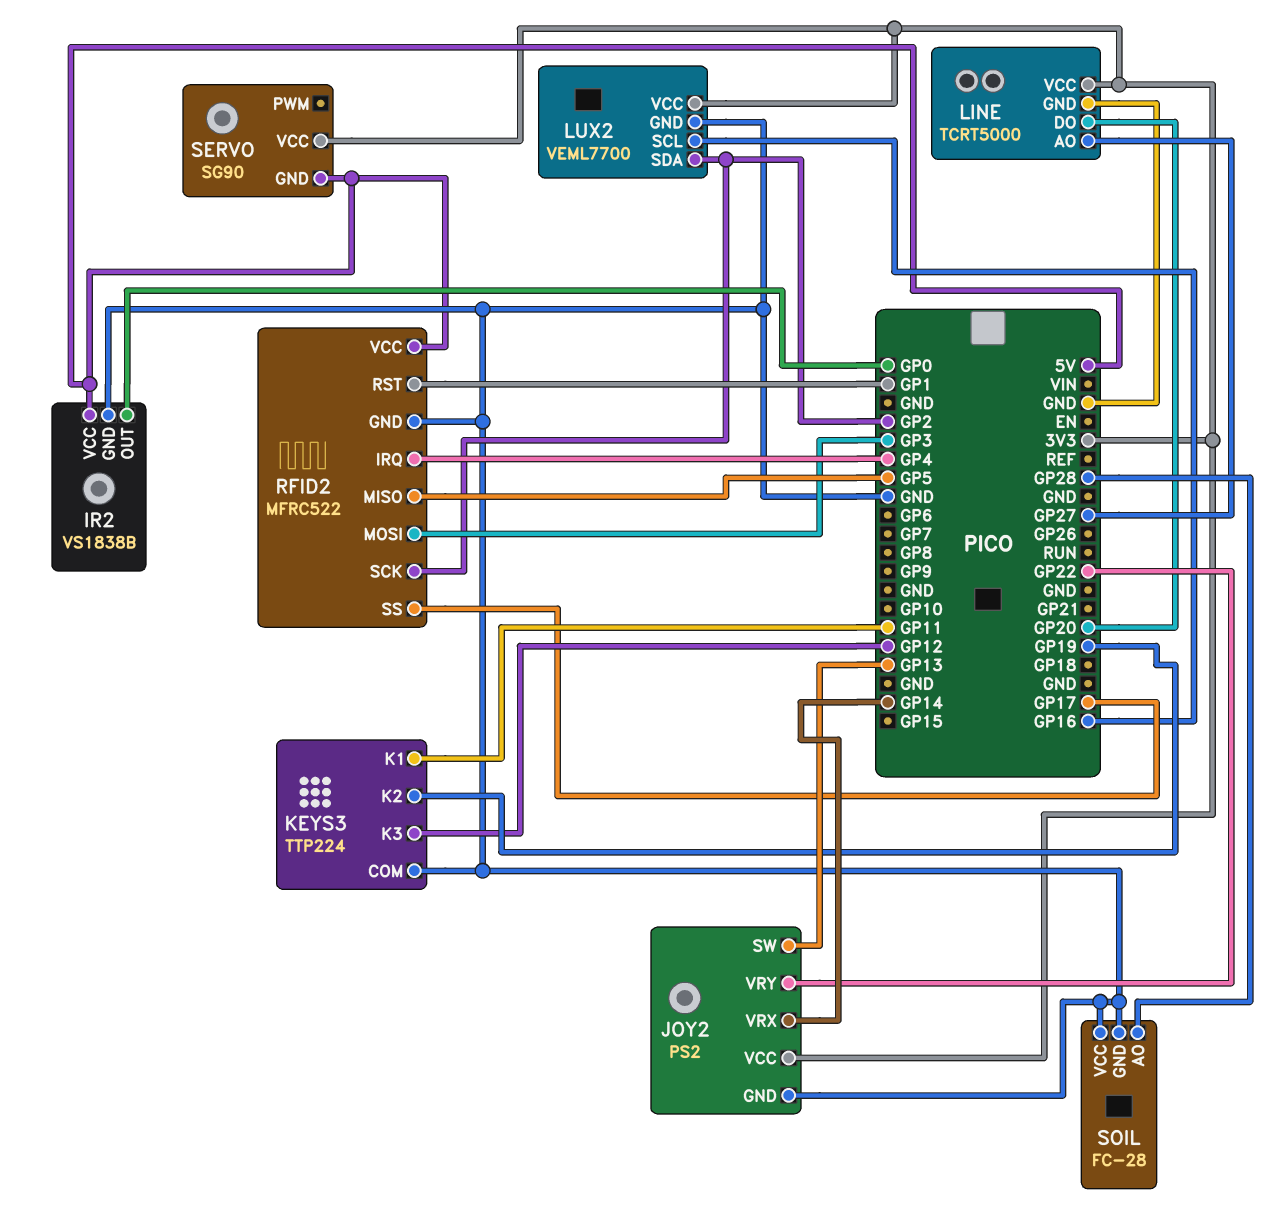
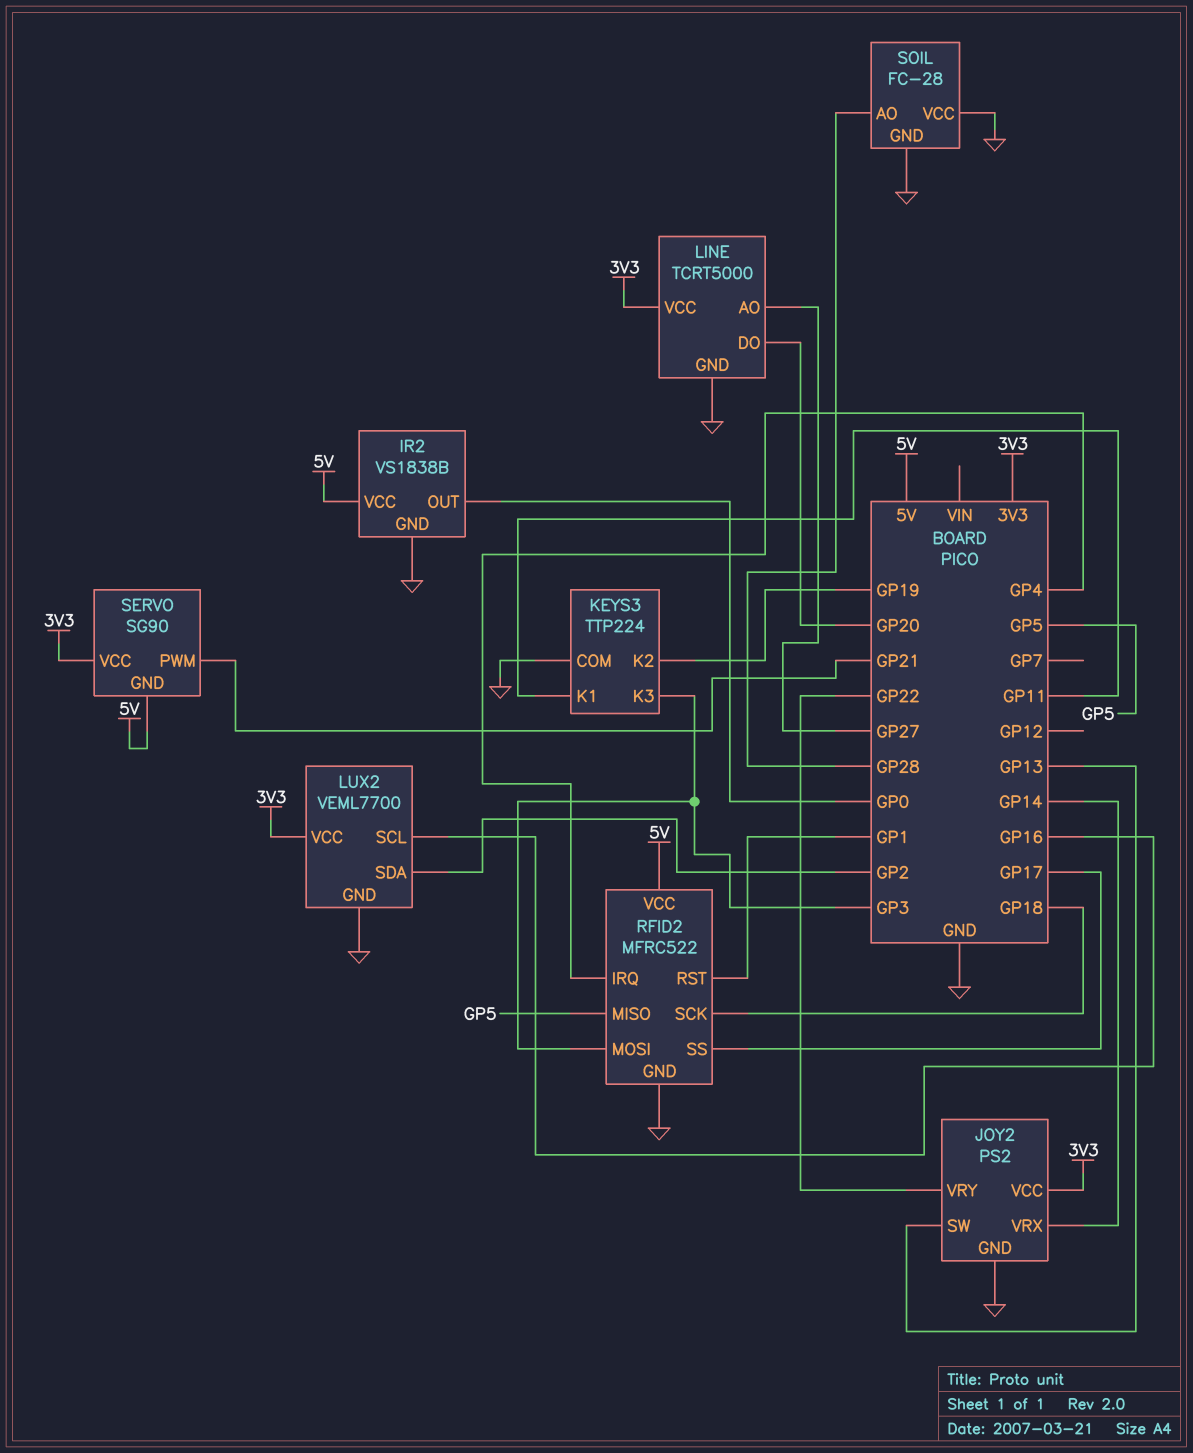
KEYS3 pin K3: GP12 -> GP3
RFID2 pin SCK: GP2 -> GP18
SERVO pin PWM: none -> GP21

